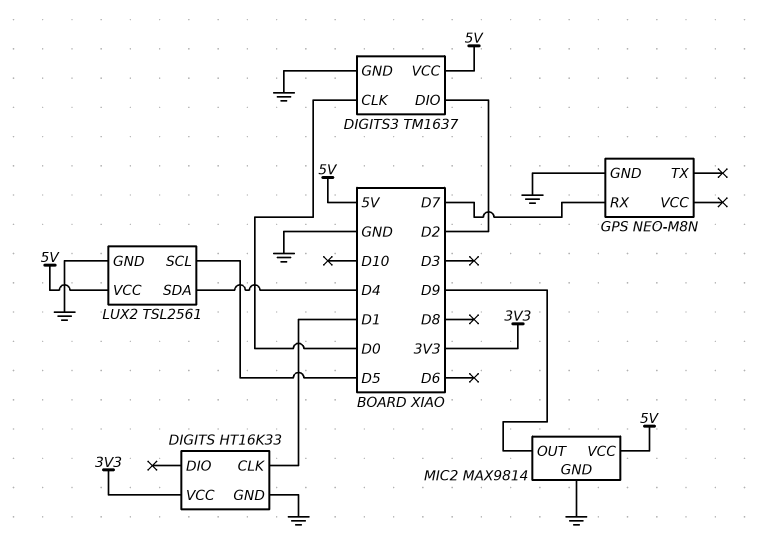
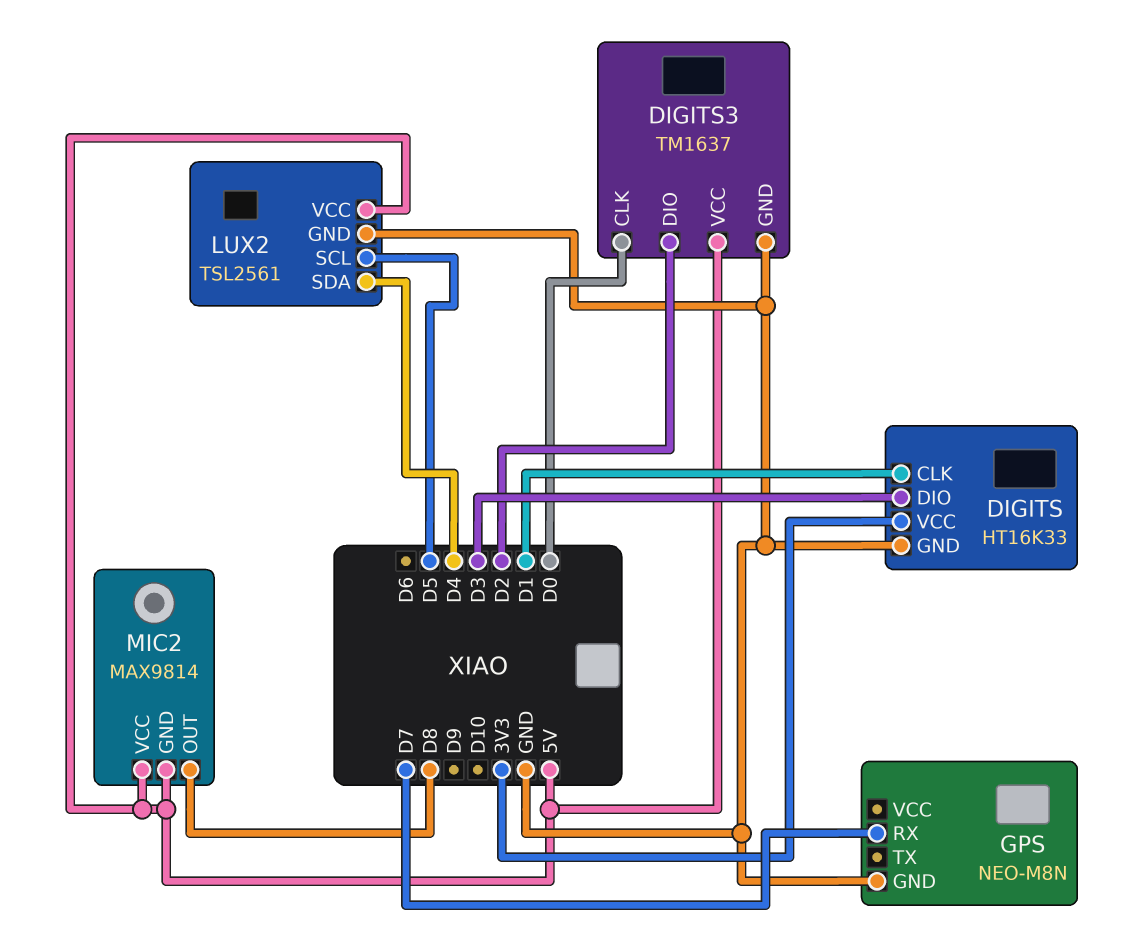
DIGITS pin DIO: none -> D3
MIC2 pin GND: GND -> 5V
MIC2 pin OUT: D9 -> D8

